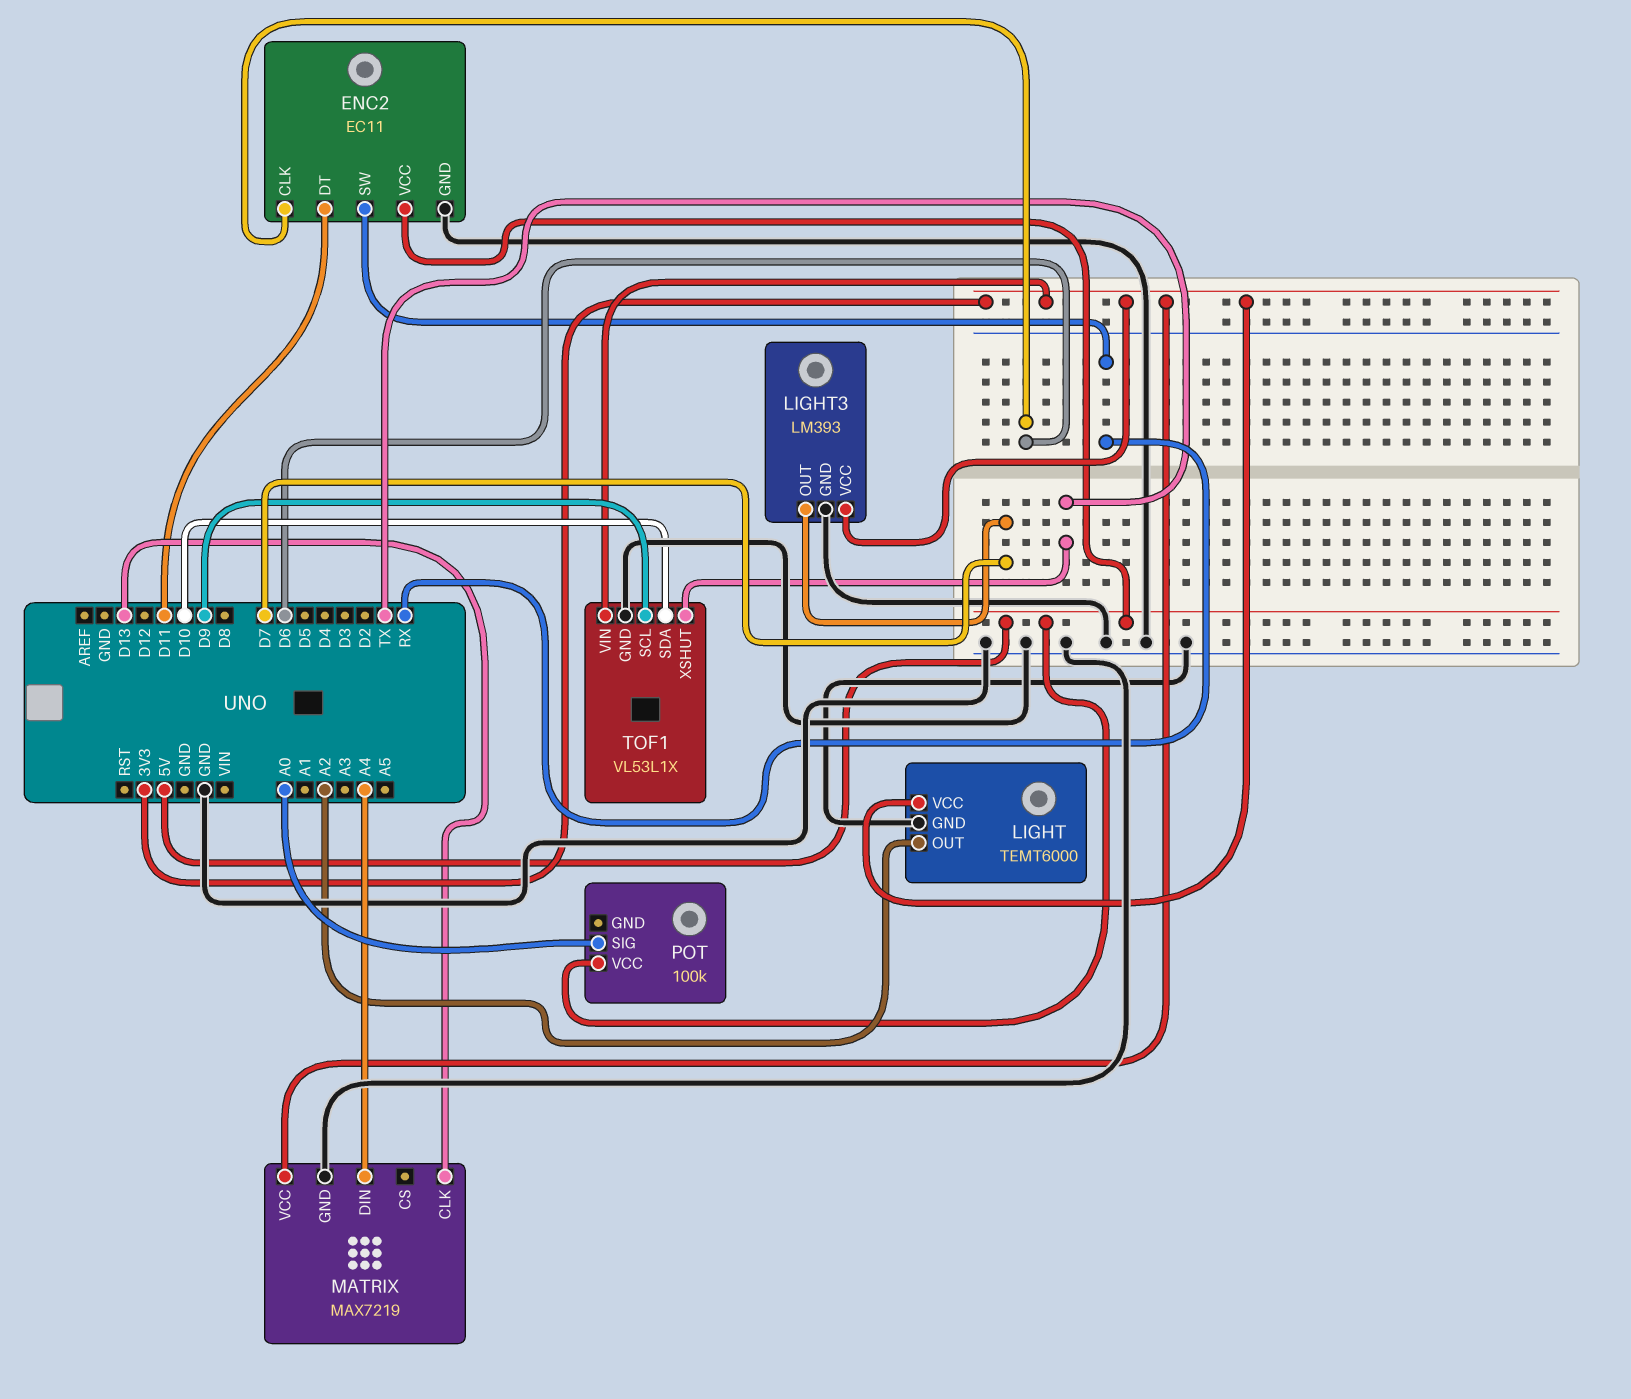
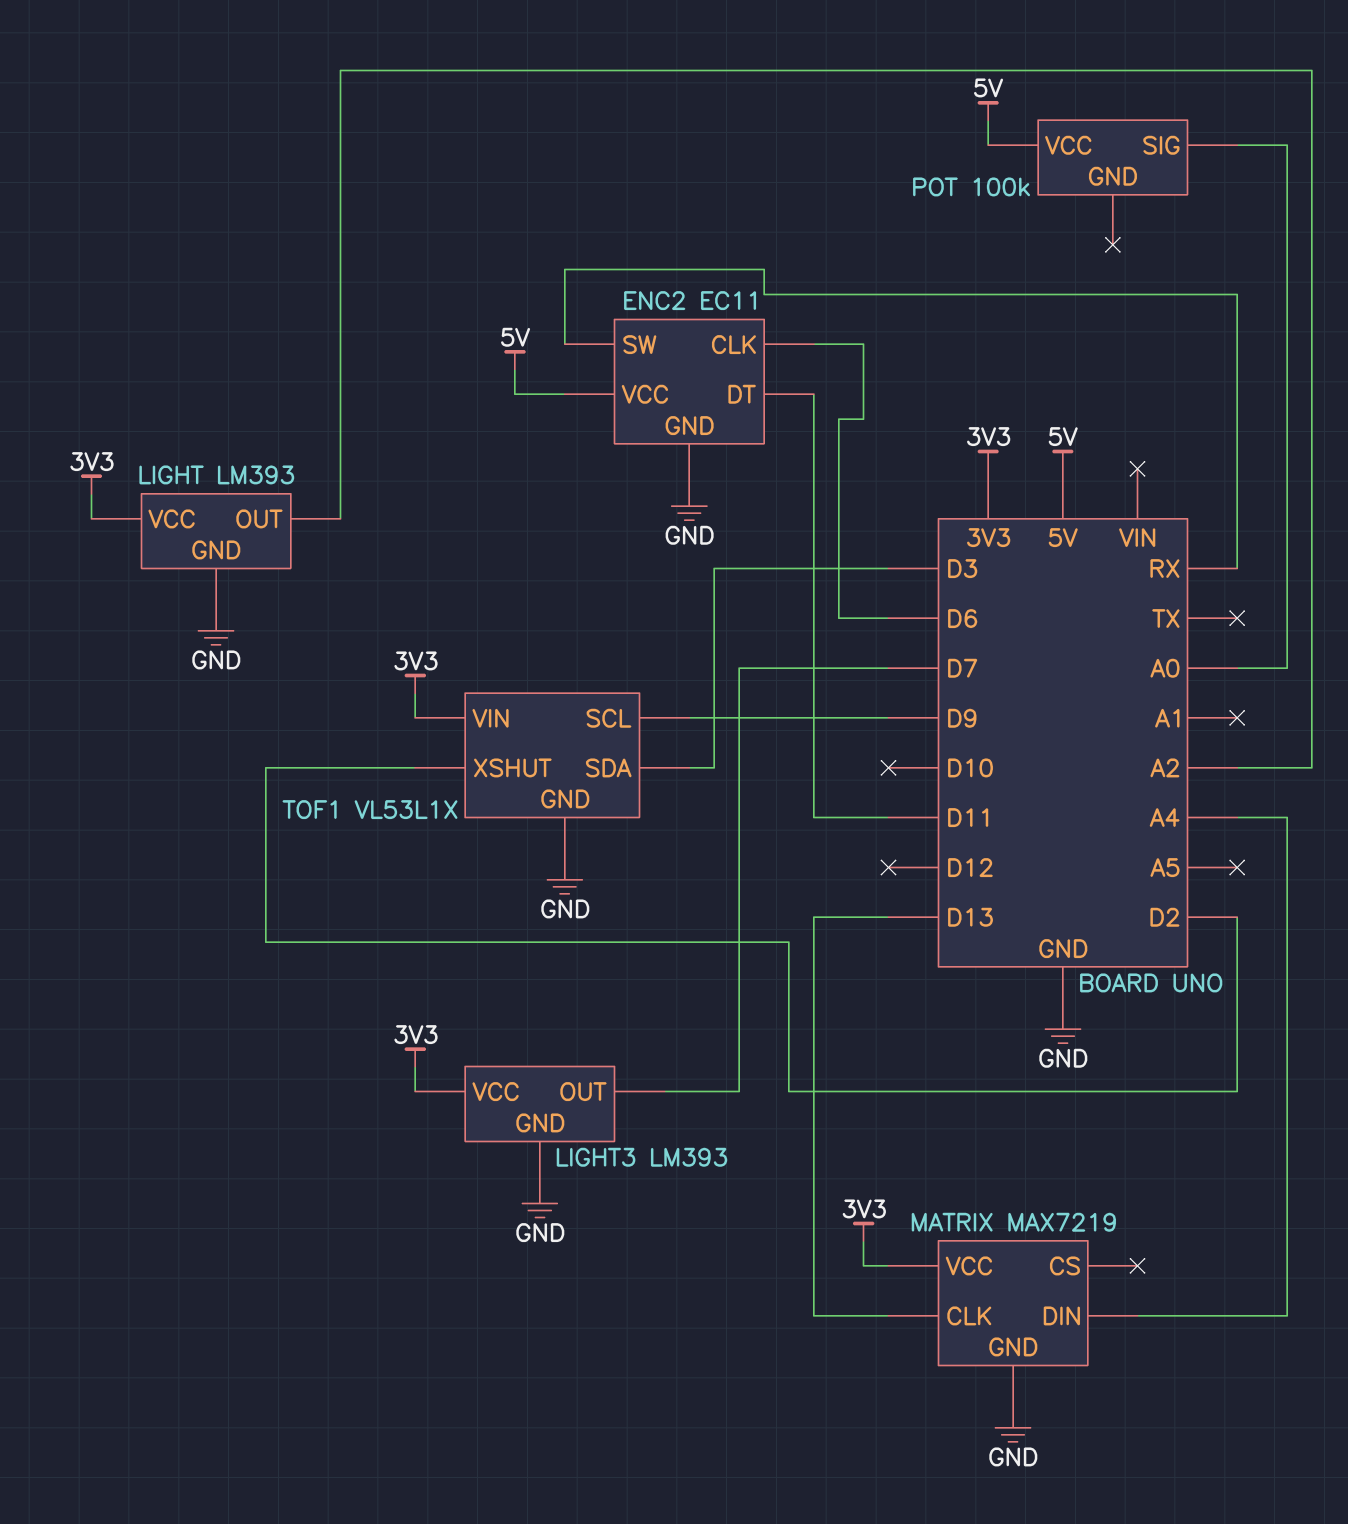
LIGHT: TEMT6000 -> LM393
TOF1 pin SDA: D10 -> D3
TOF1 pin XSHUT: TX -> D2

